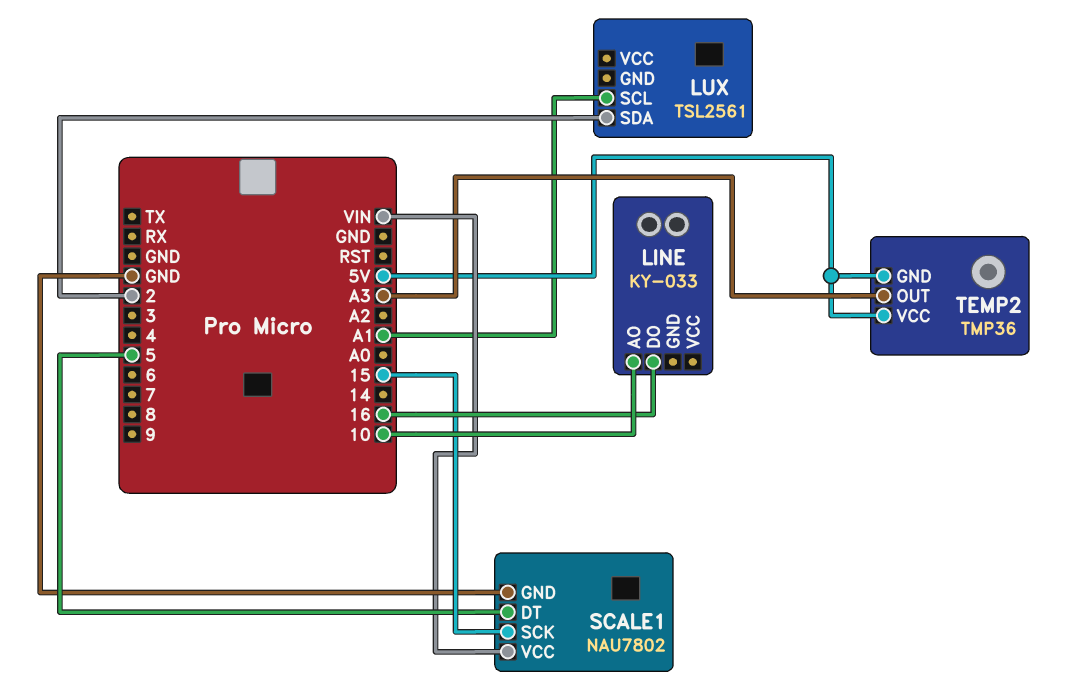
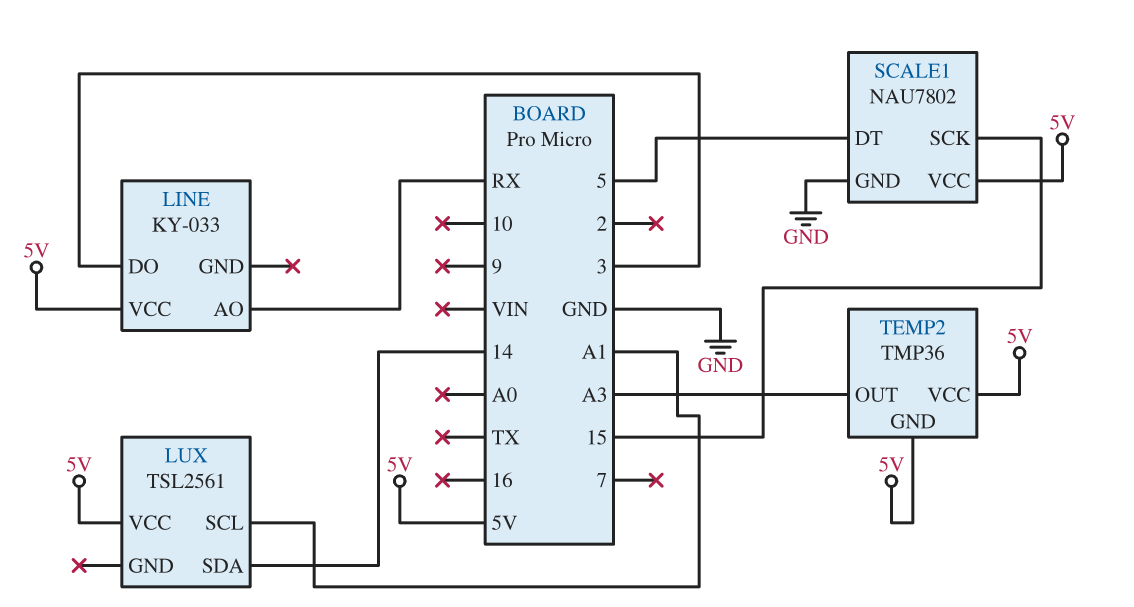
LINE pin AO: 10 -> RX
LINE pin DO: 16 -> 3
LINE pin VCC: none -> 5V
LUX pin SDA: 2 -> 14
LUX pin VCC: none -> 5V
SCALE1 pin VCC: VIN -> 5V

